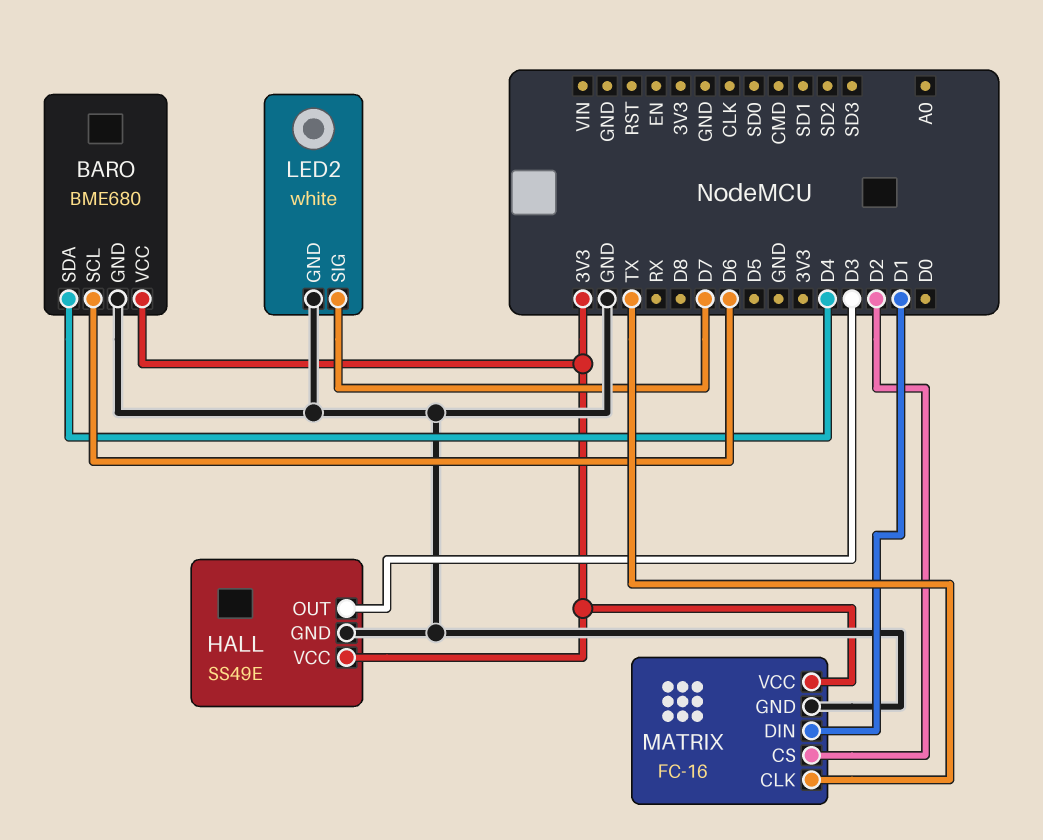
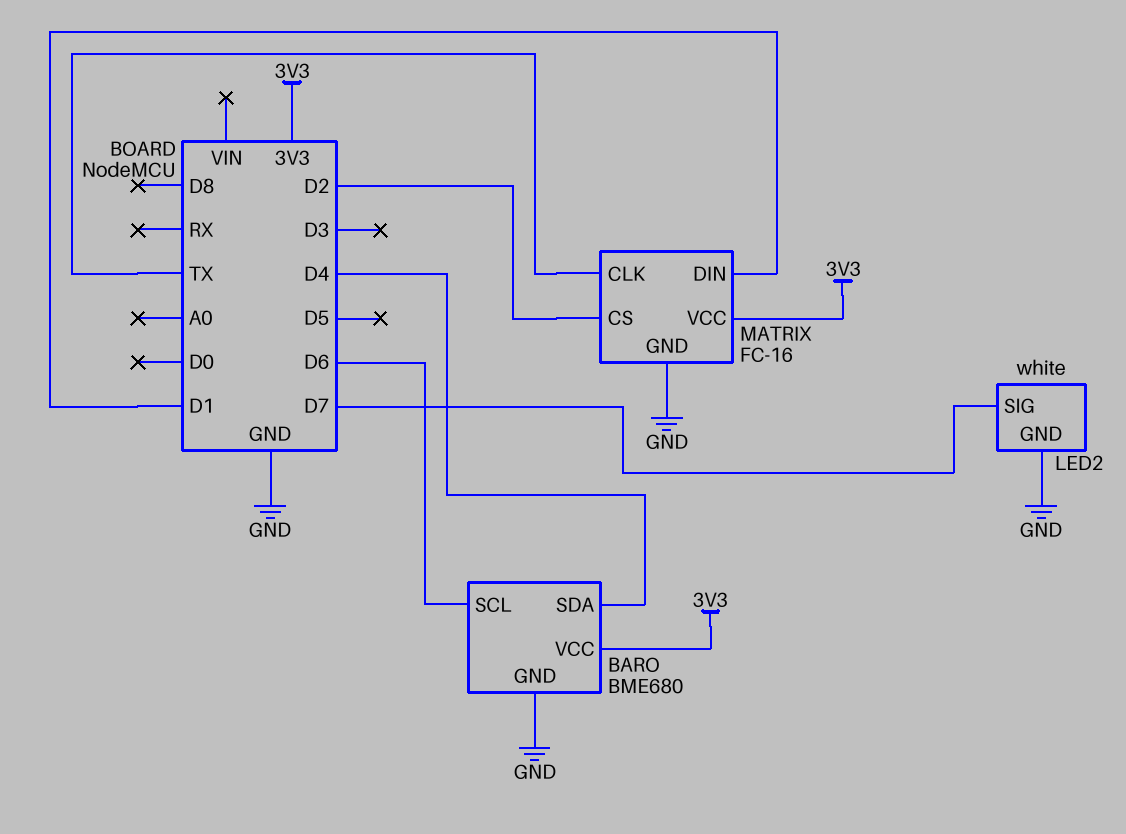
HALL: SS49E -> none
HALL pin GND: GND -> none
HALL pin OUT: D3 -> none
HALL pin VCC: 3V3 -> none

